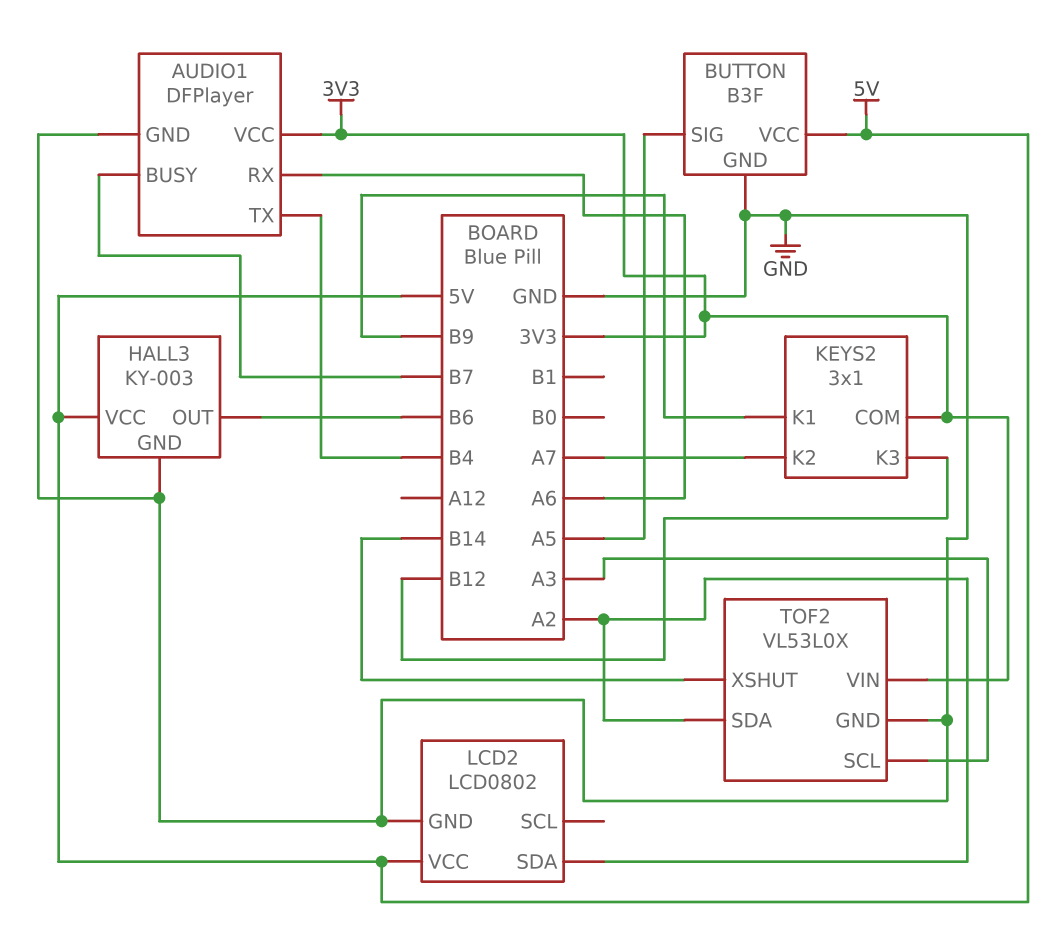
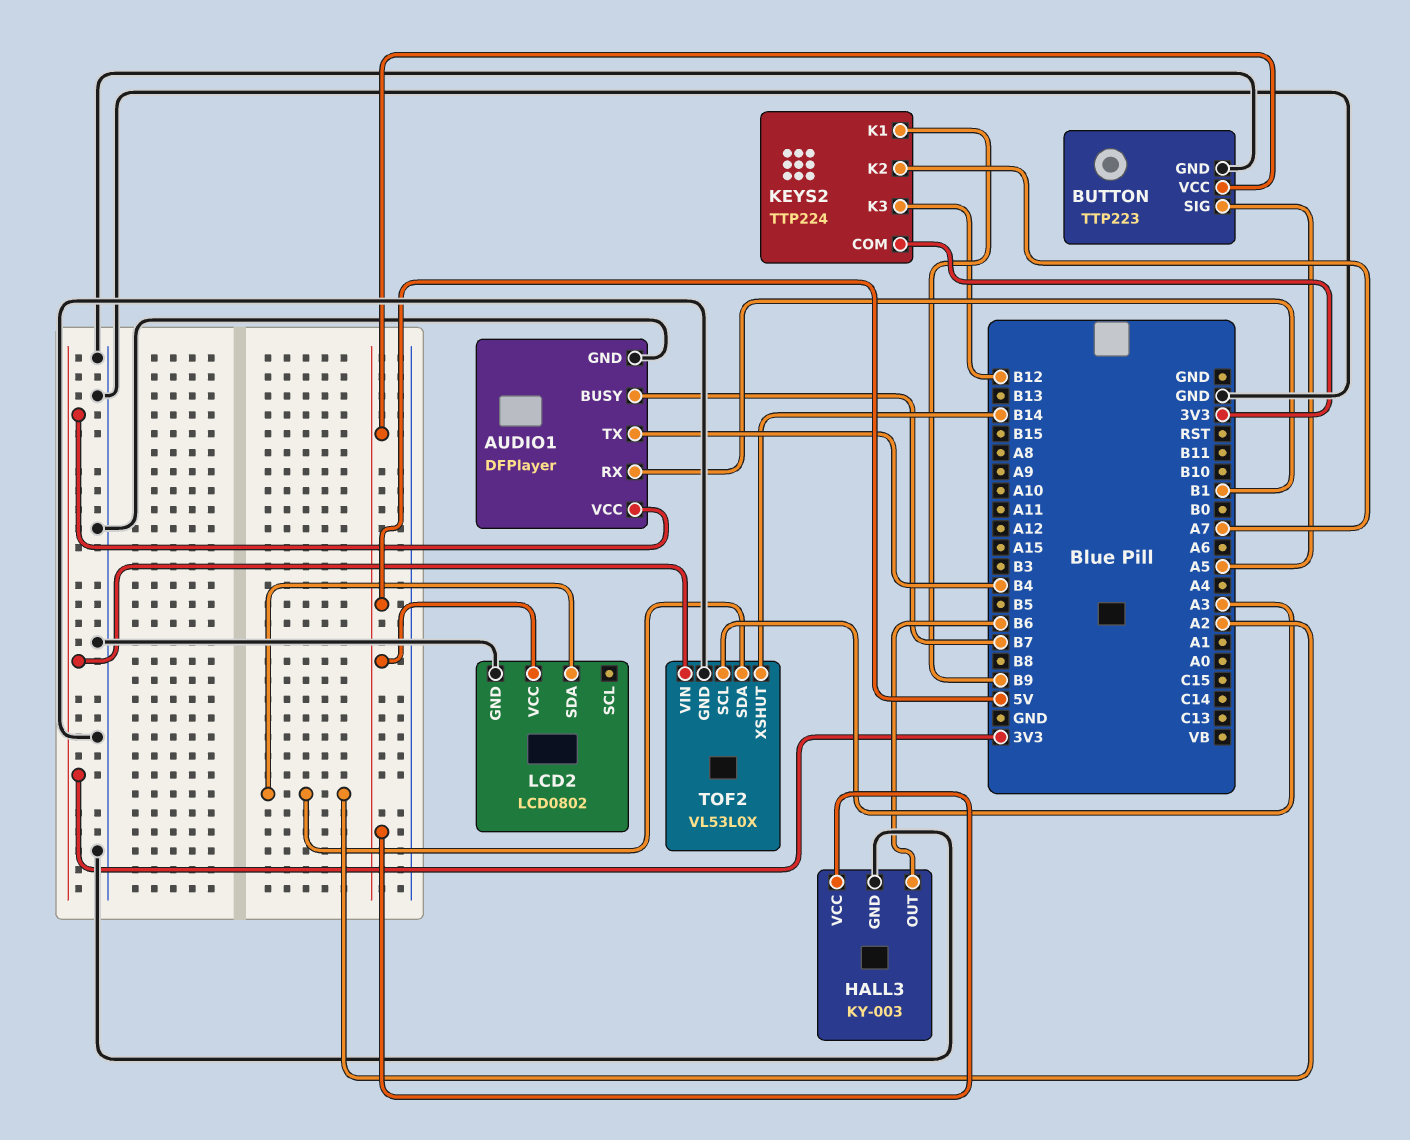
AUDIO1 pin RX: A6 -> B1
BUTTON: B3F -> TTP223
KEYS2: 3x1 -> TTP224

